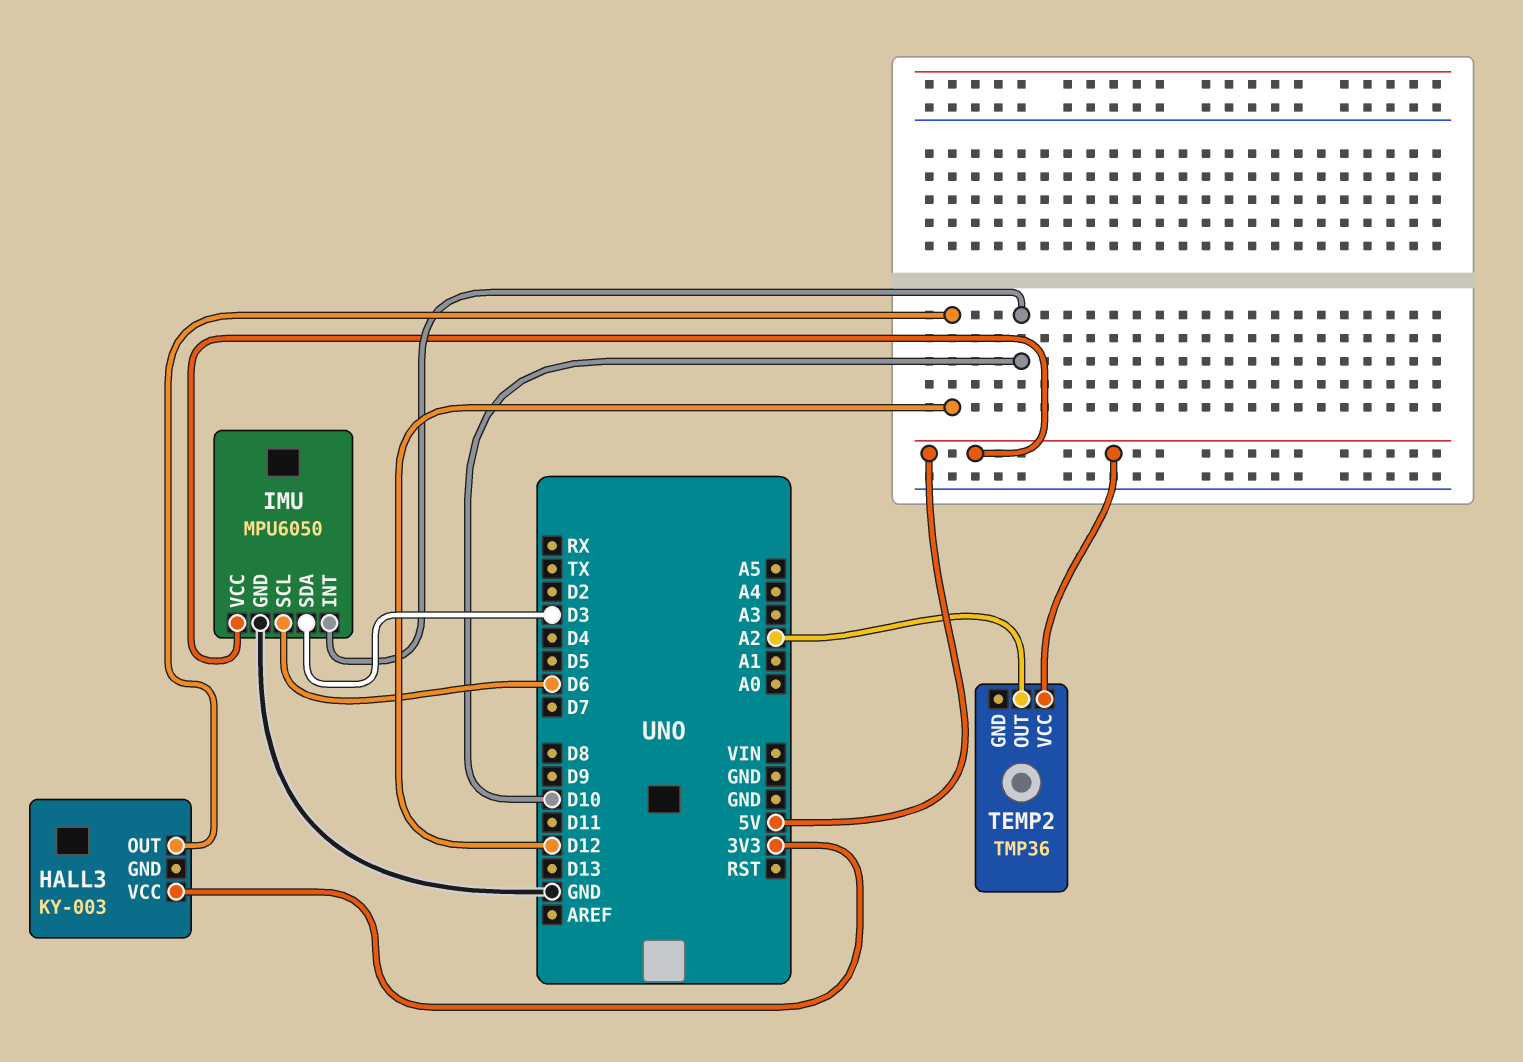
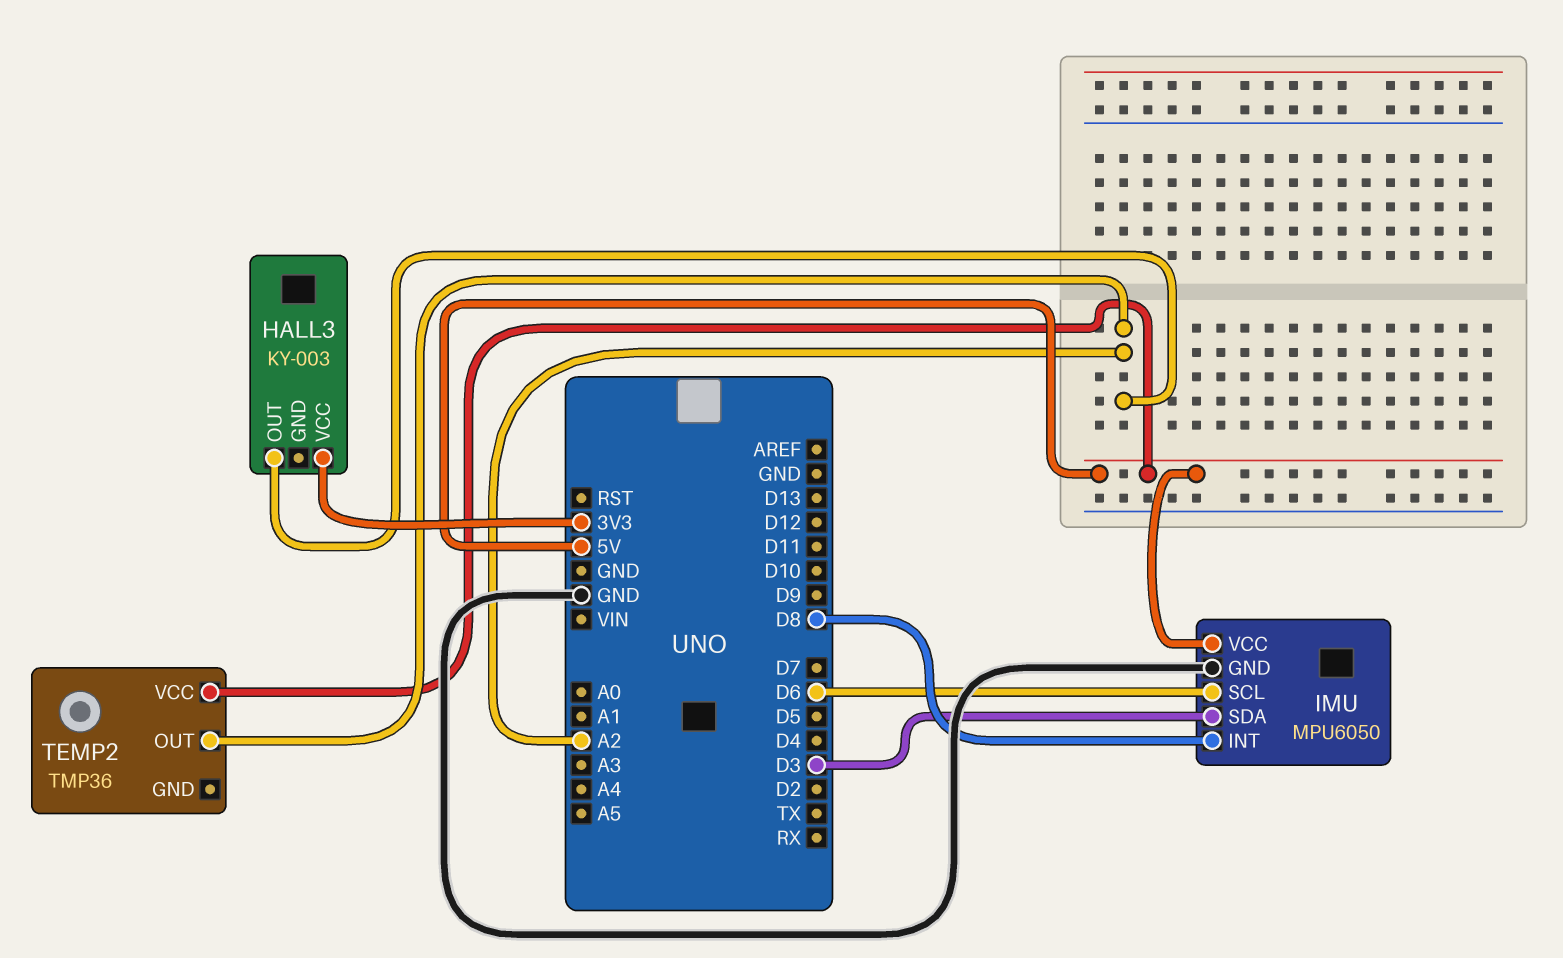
HALL3 pin OUT: D12 -> A2
IMU pin INT: D10 -> D8

